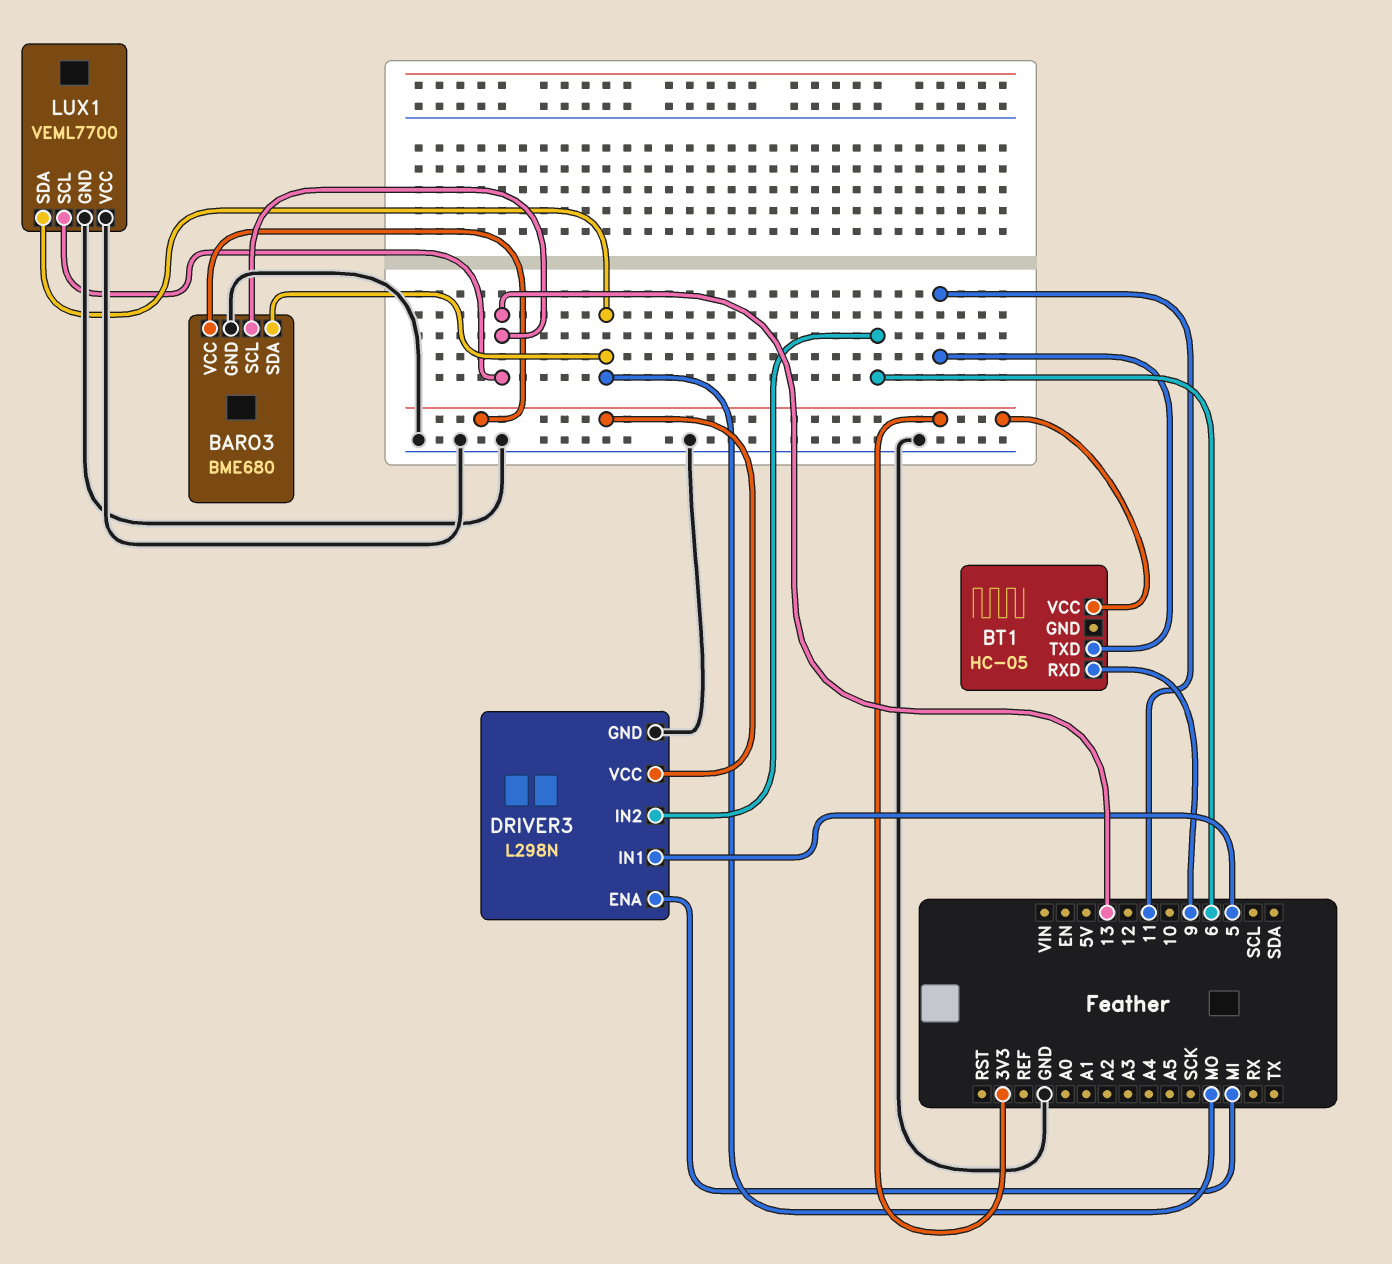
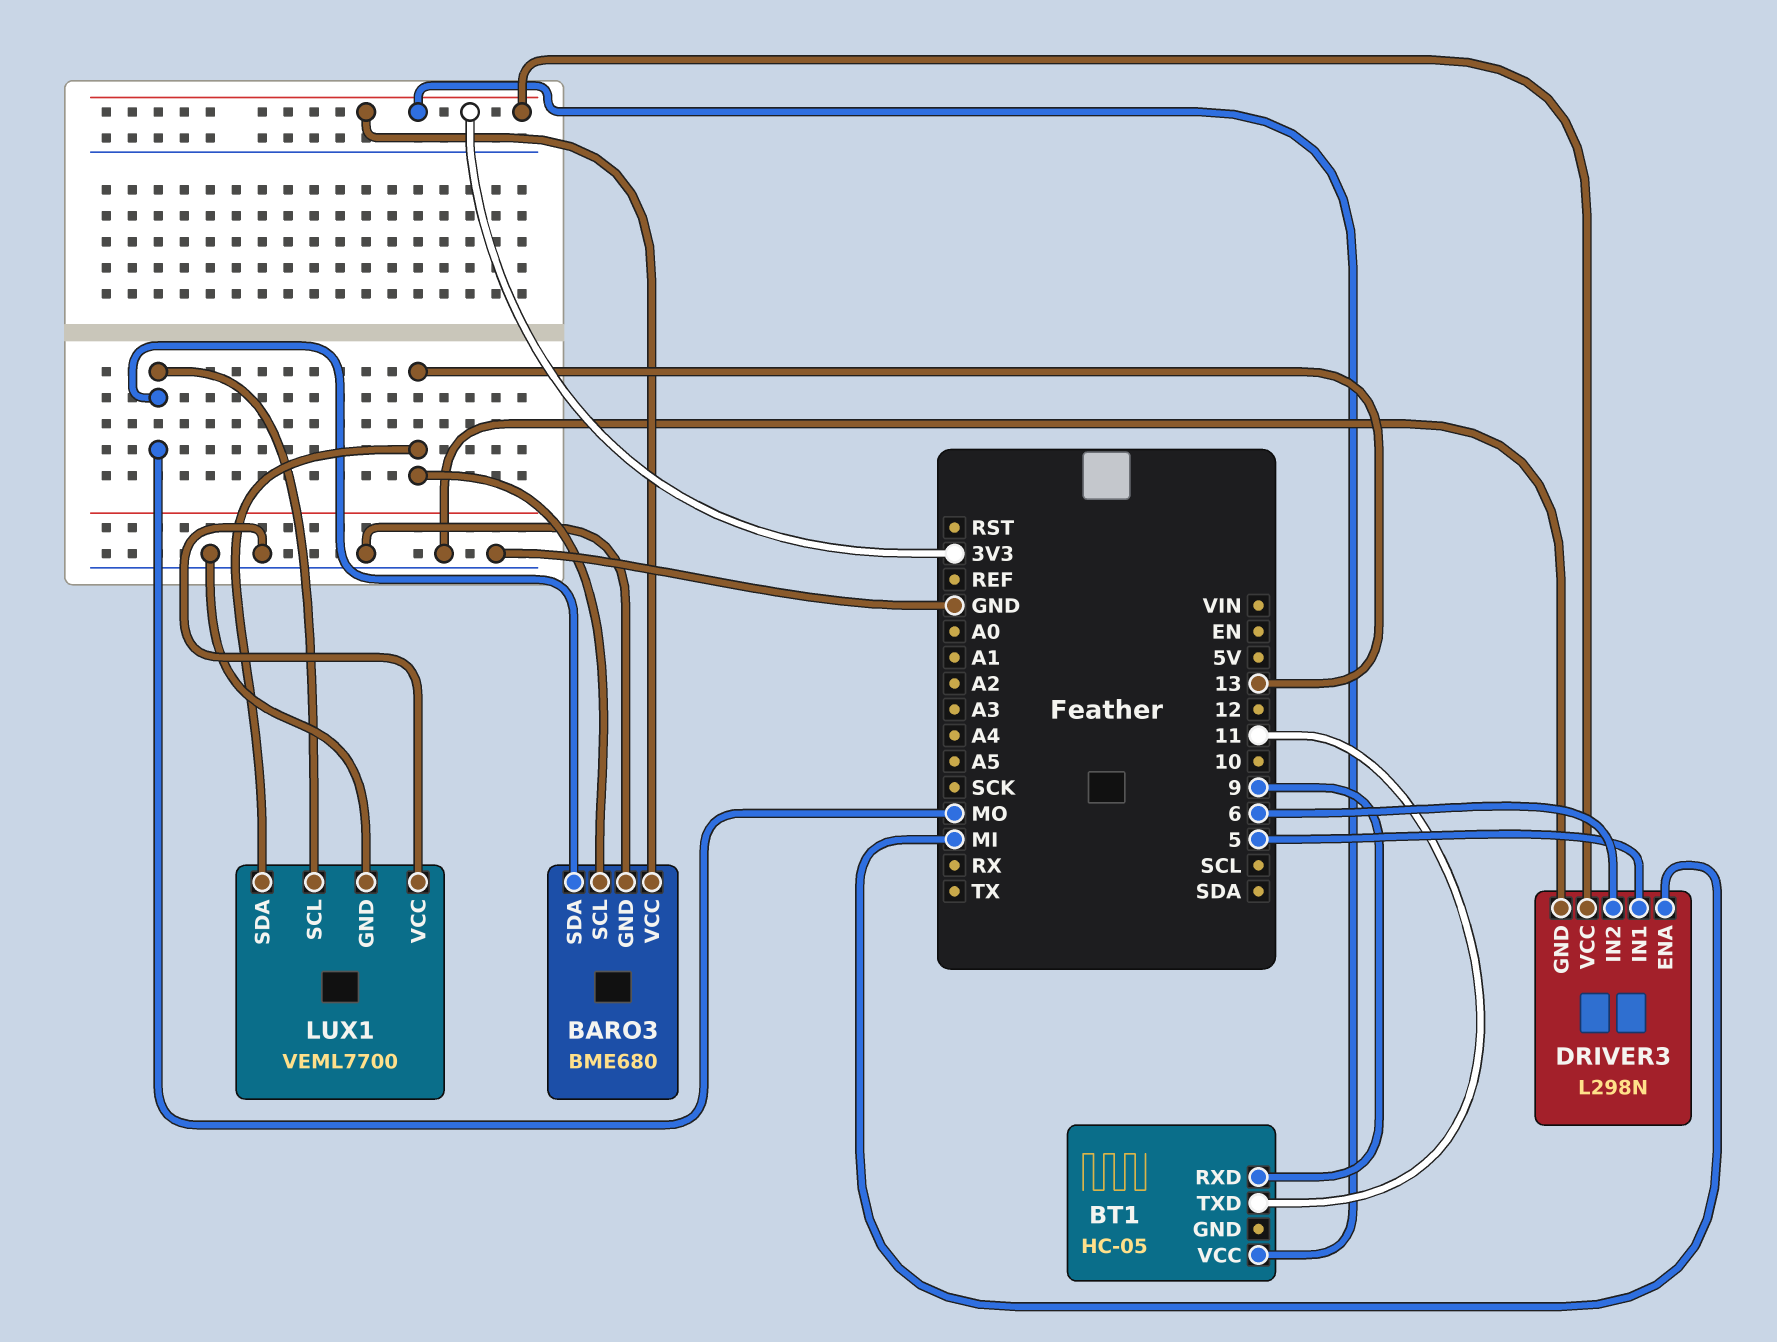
LUX1 pin SCL: 13 -> MO
LUX1 pin SDA: MO -> 13

